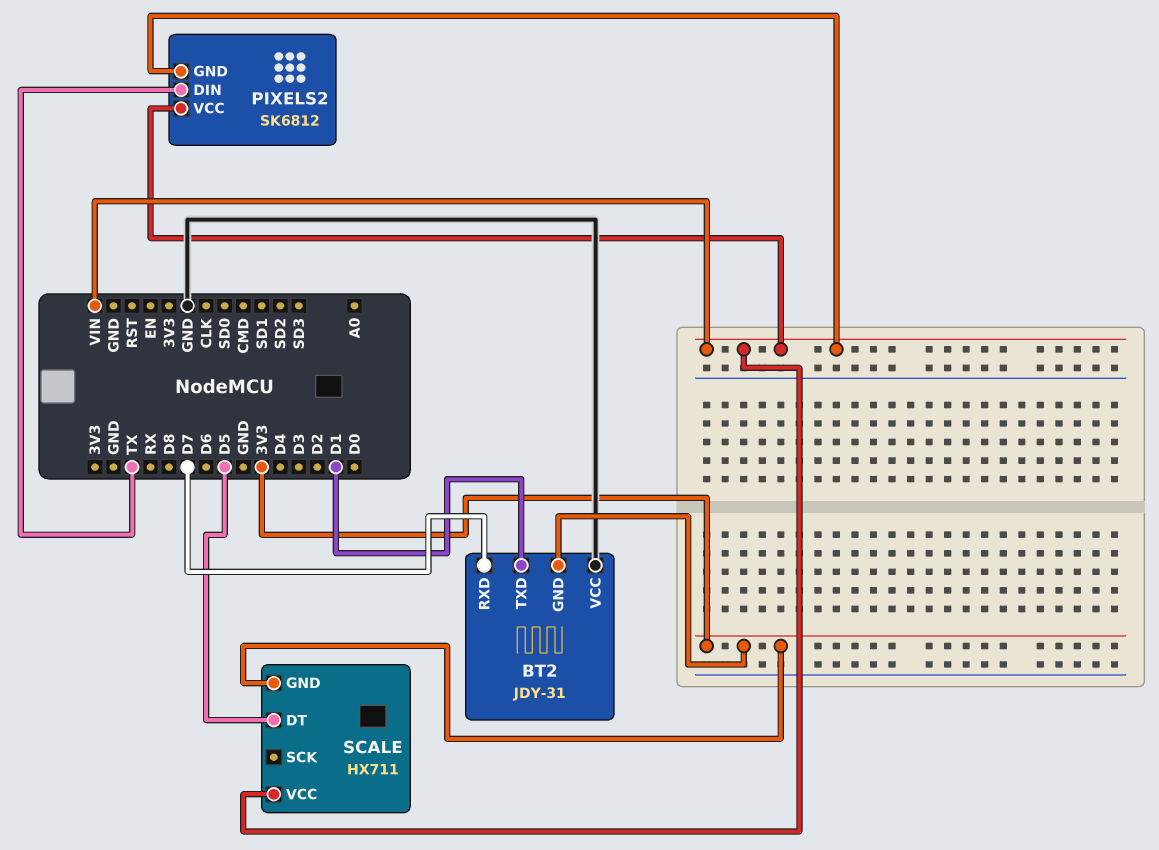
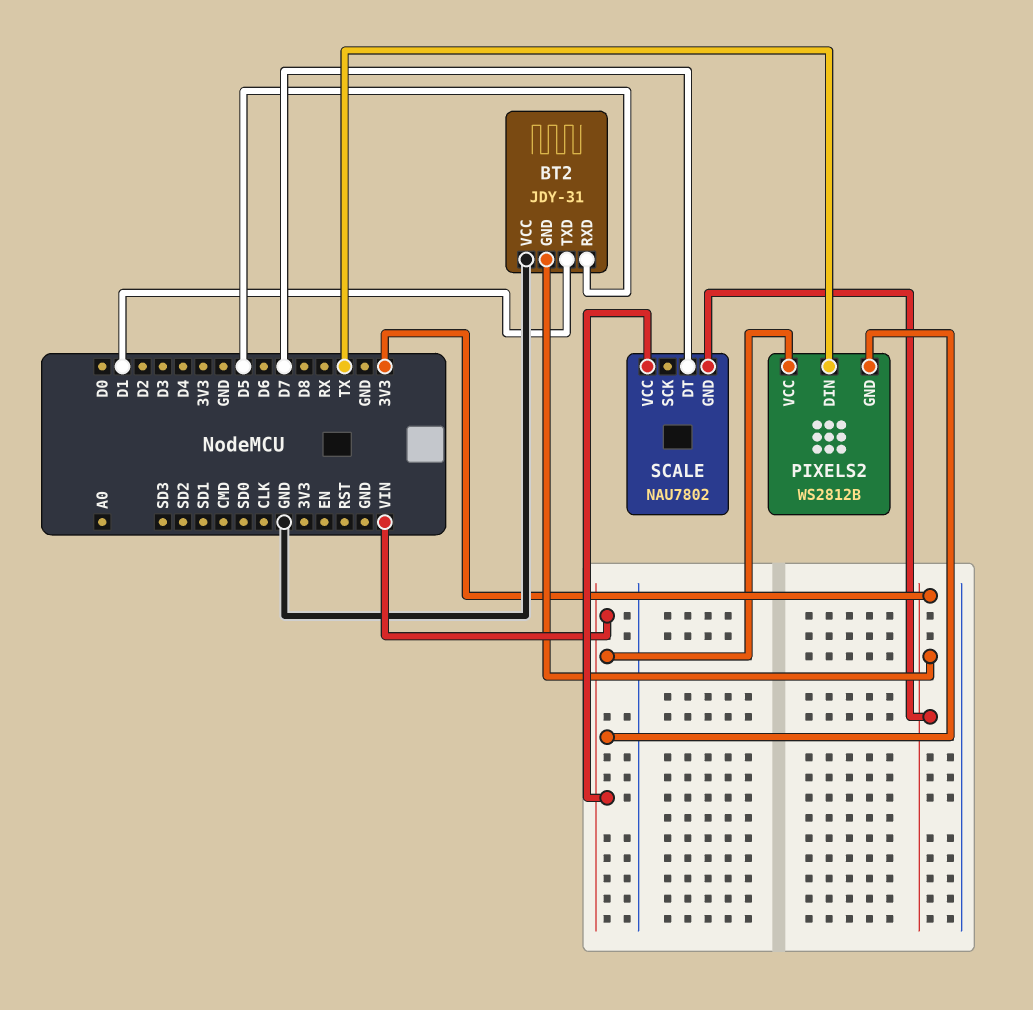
BT2 pin RXD: D7 -> D5
PIXELS2: SK6812 -> WS2812B
SCALE: HX711 -> NAU7802
SCALE pin DT: D5 -> D7

